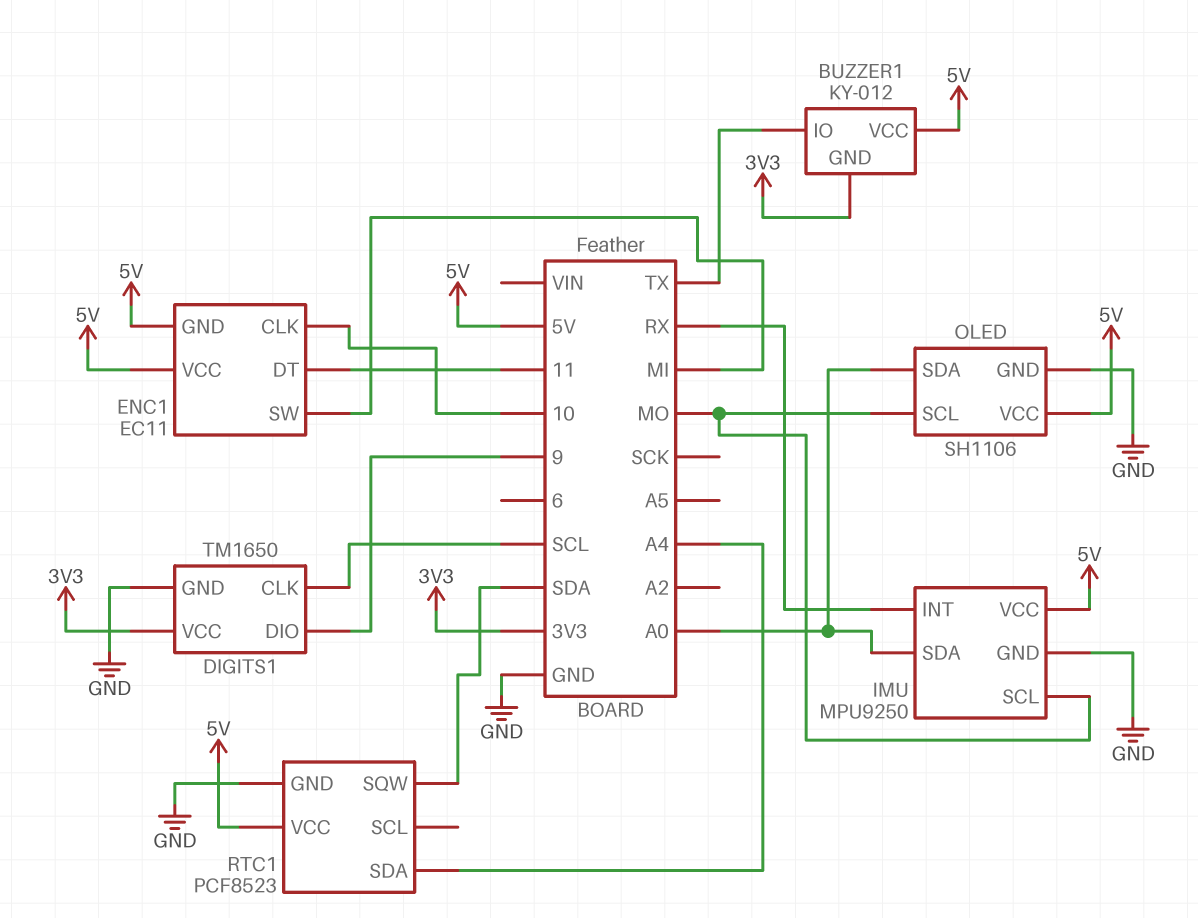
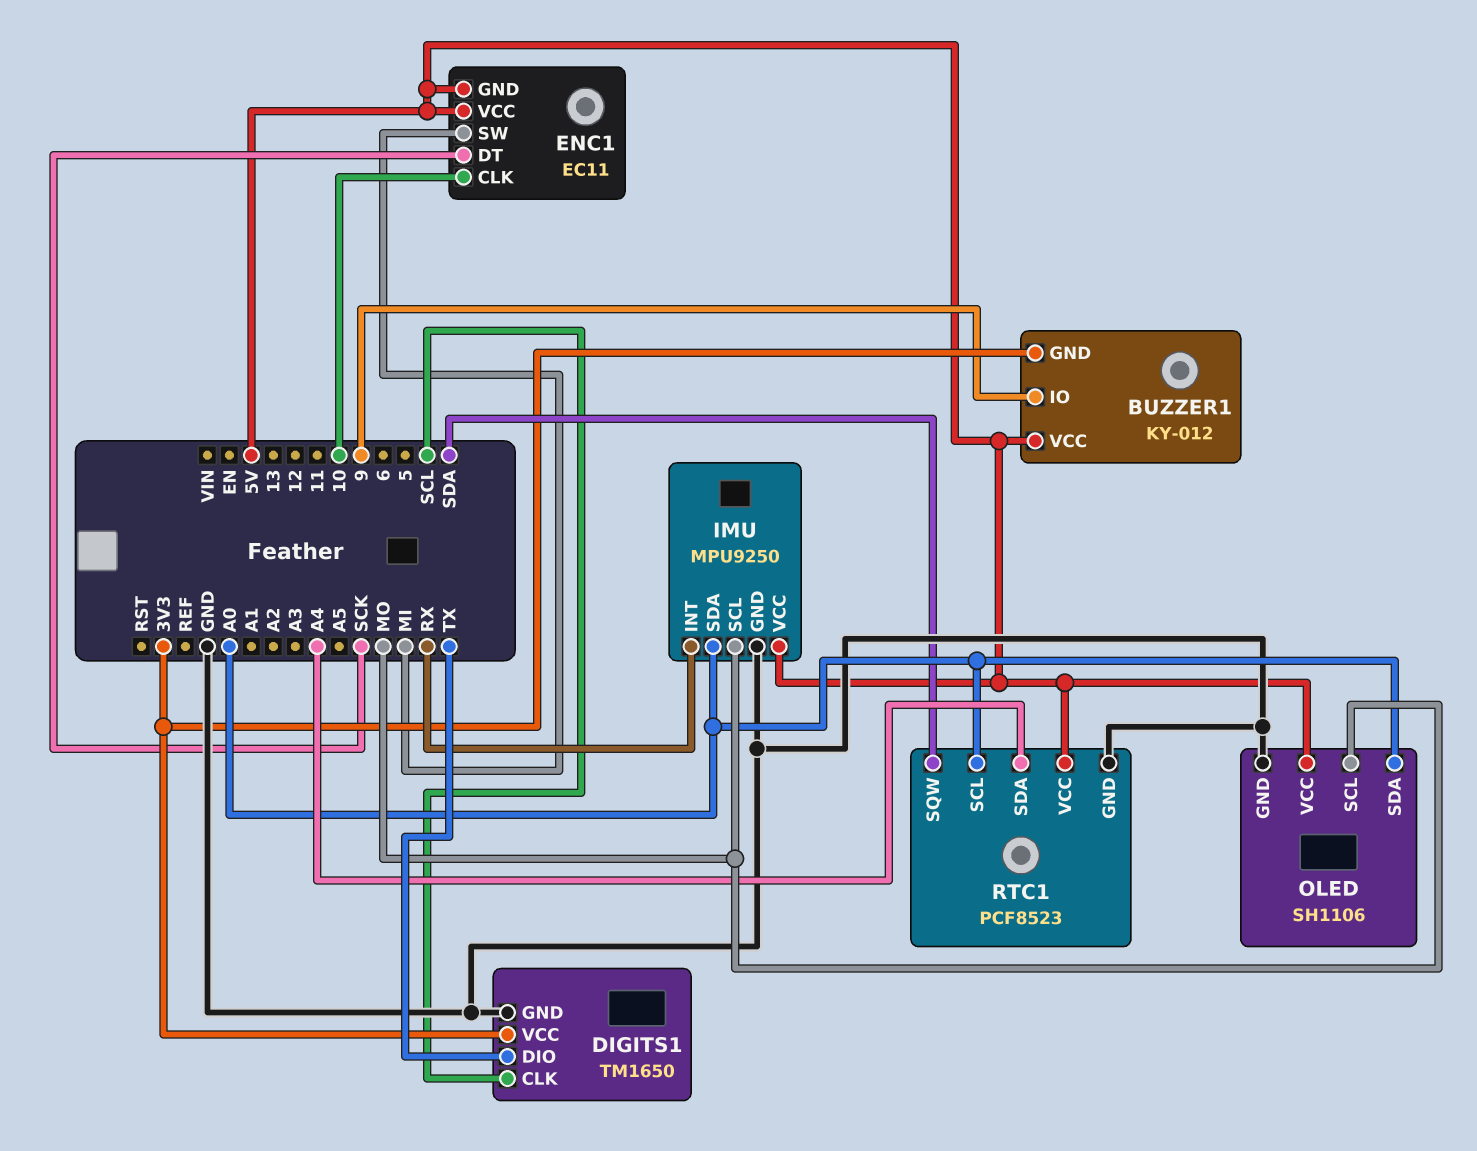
BUZZER1 pin IO: TX -> 9
DIGITS1 pin DIO: 9 -> TX
ENC1 pin DT: 11 -> SCK
RTC1 pin SCL: none -> A0

